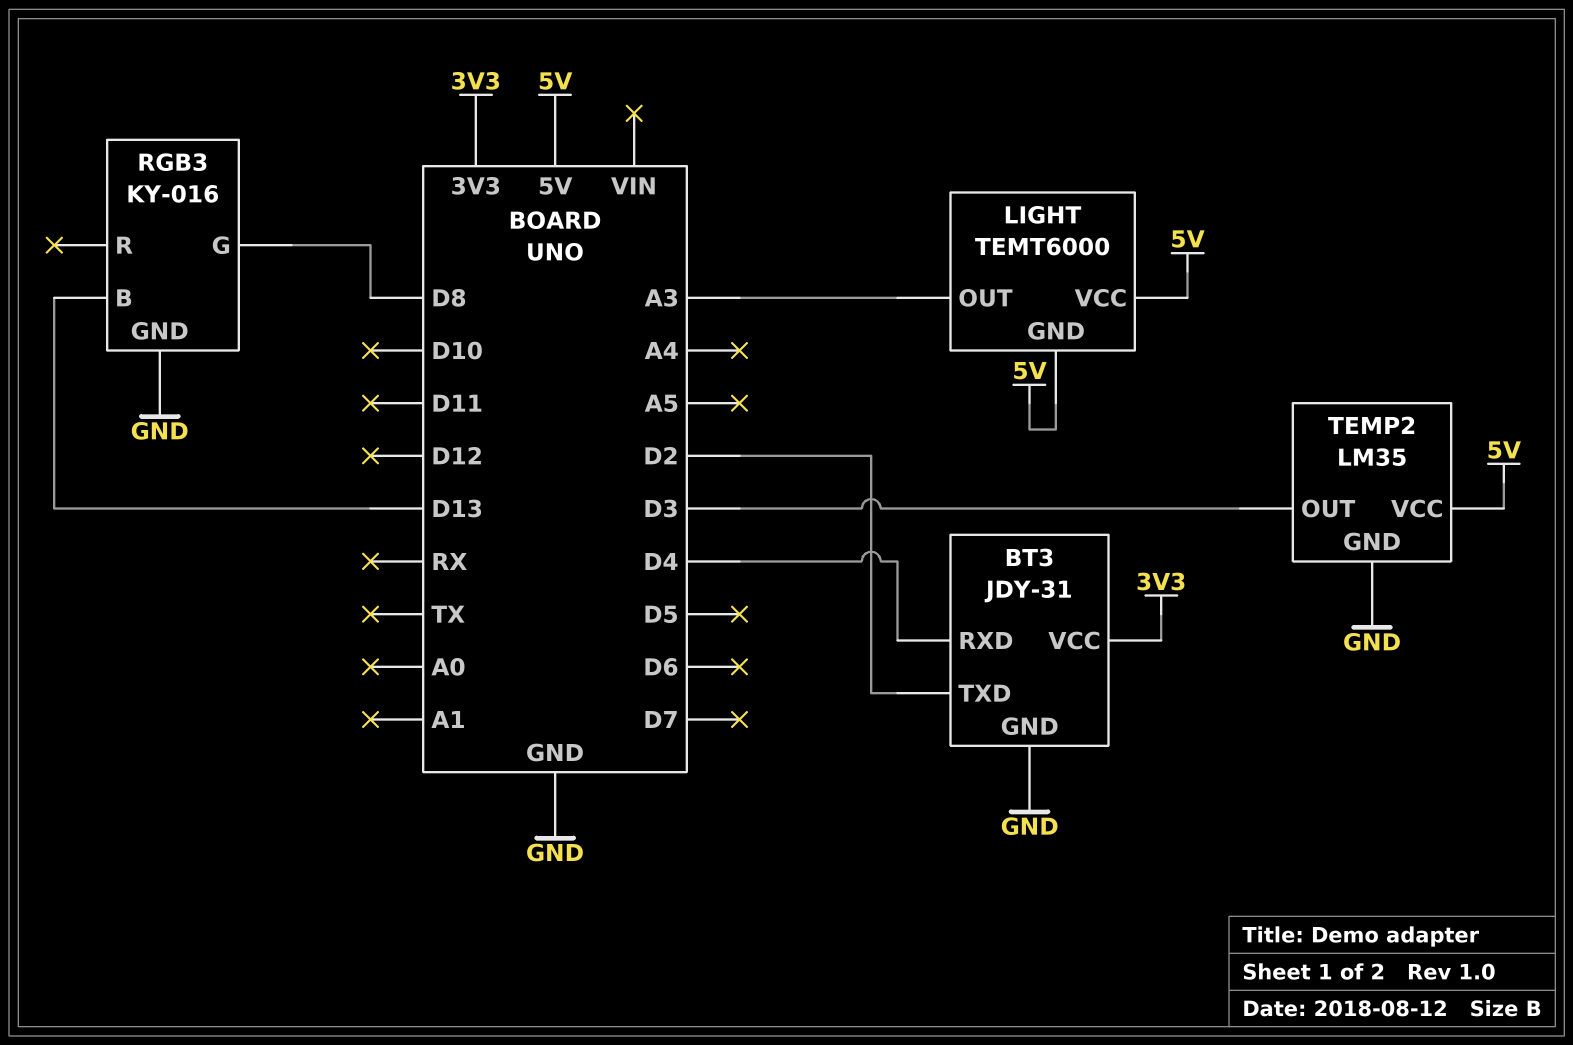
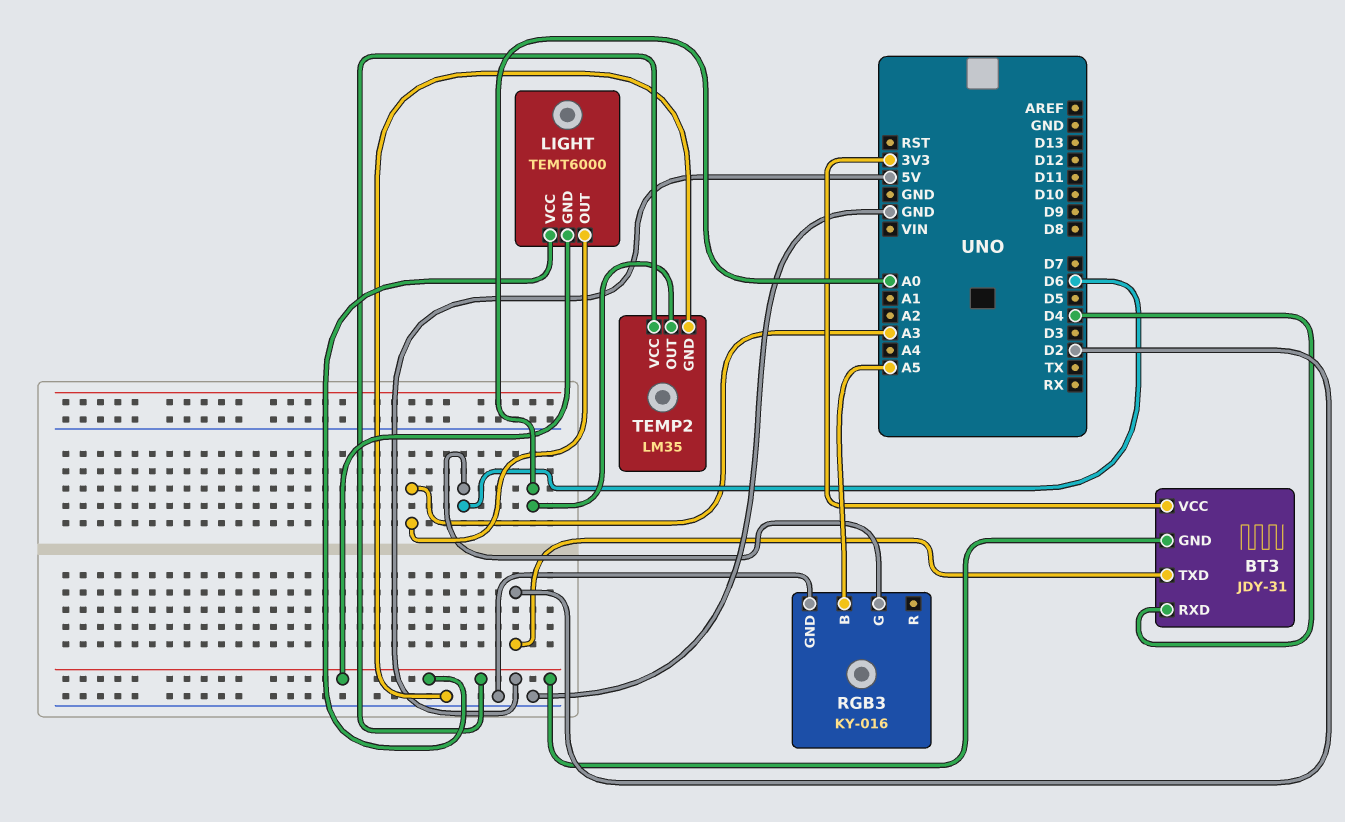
BT3 pin GND: GND -> 5V
RGB3 pin B: D13 -> A5
RGB3 pin G: D8 -> D6
TEMP2 pin OUT: D3 -> A0

